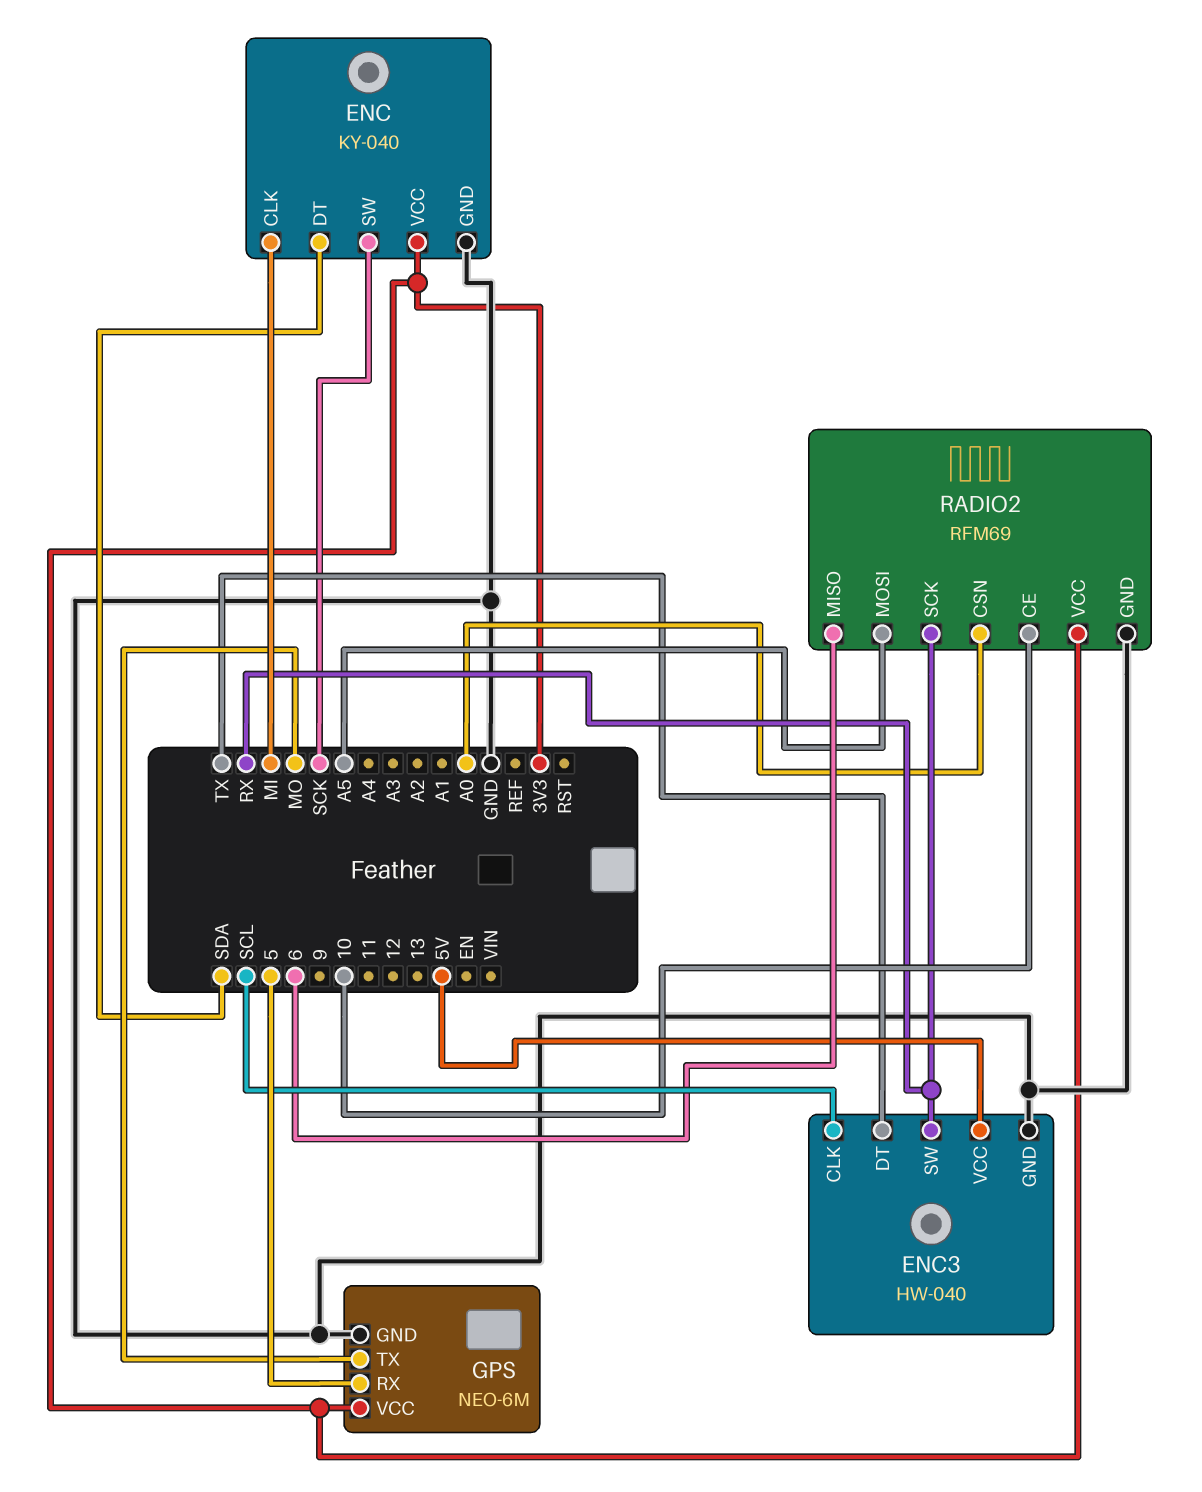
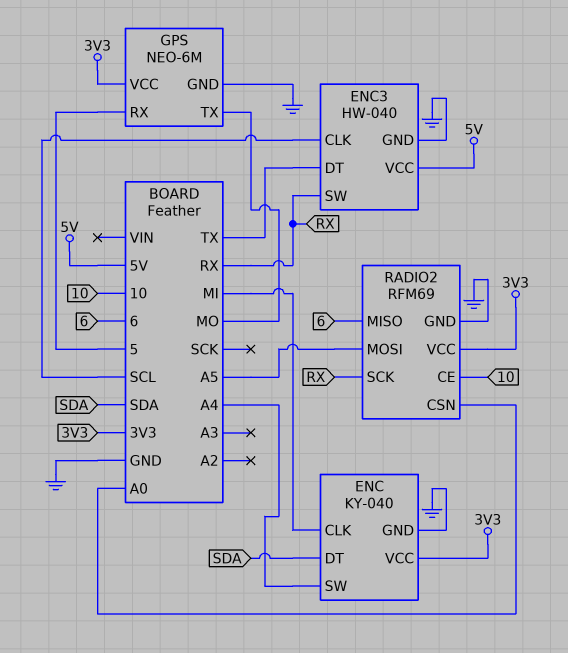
ENC pin SW: SCK -> A4

